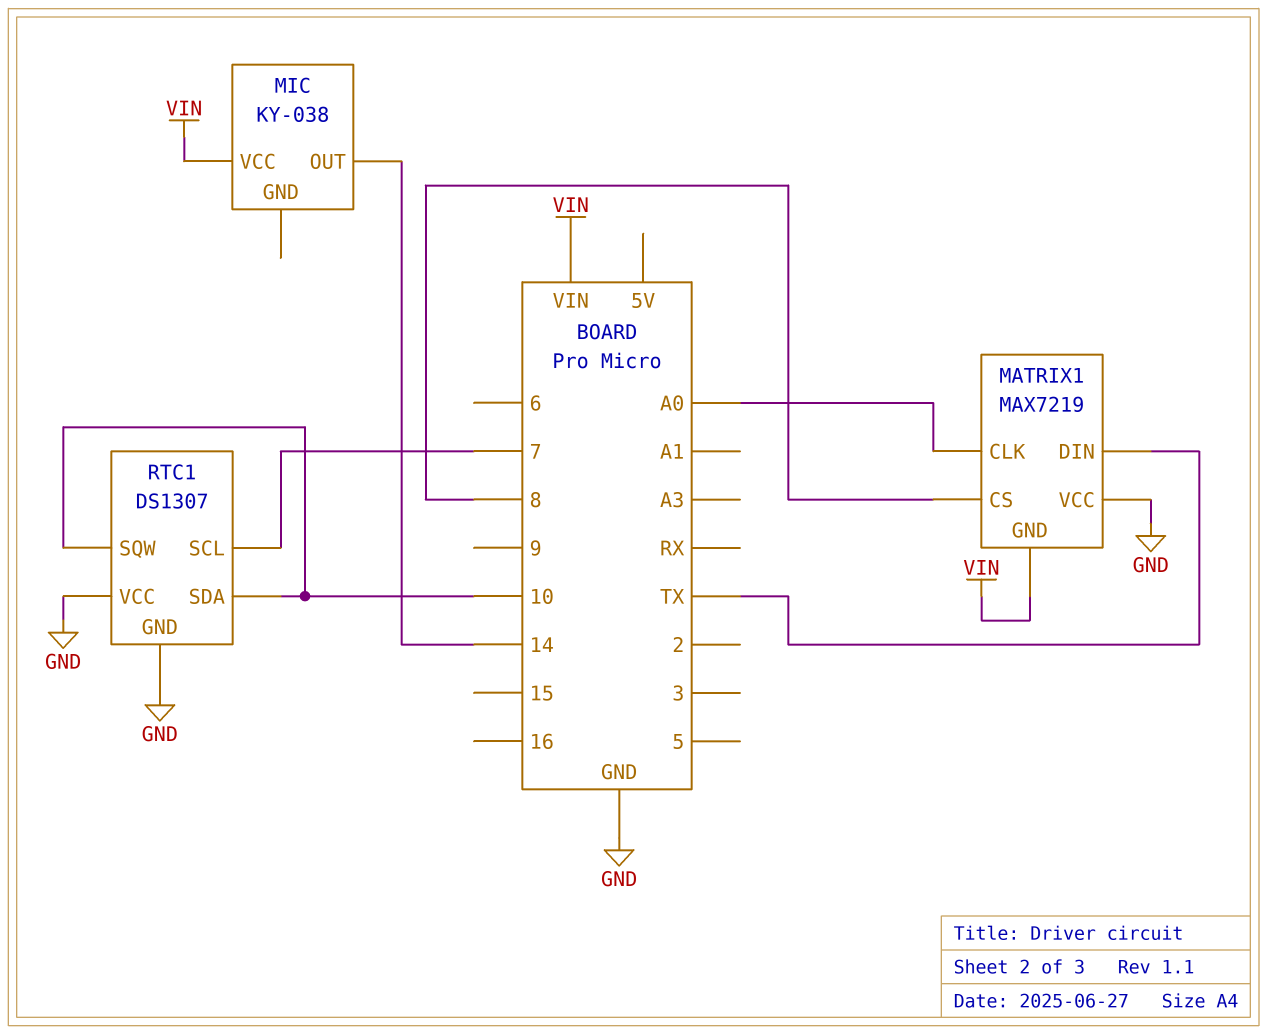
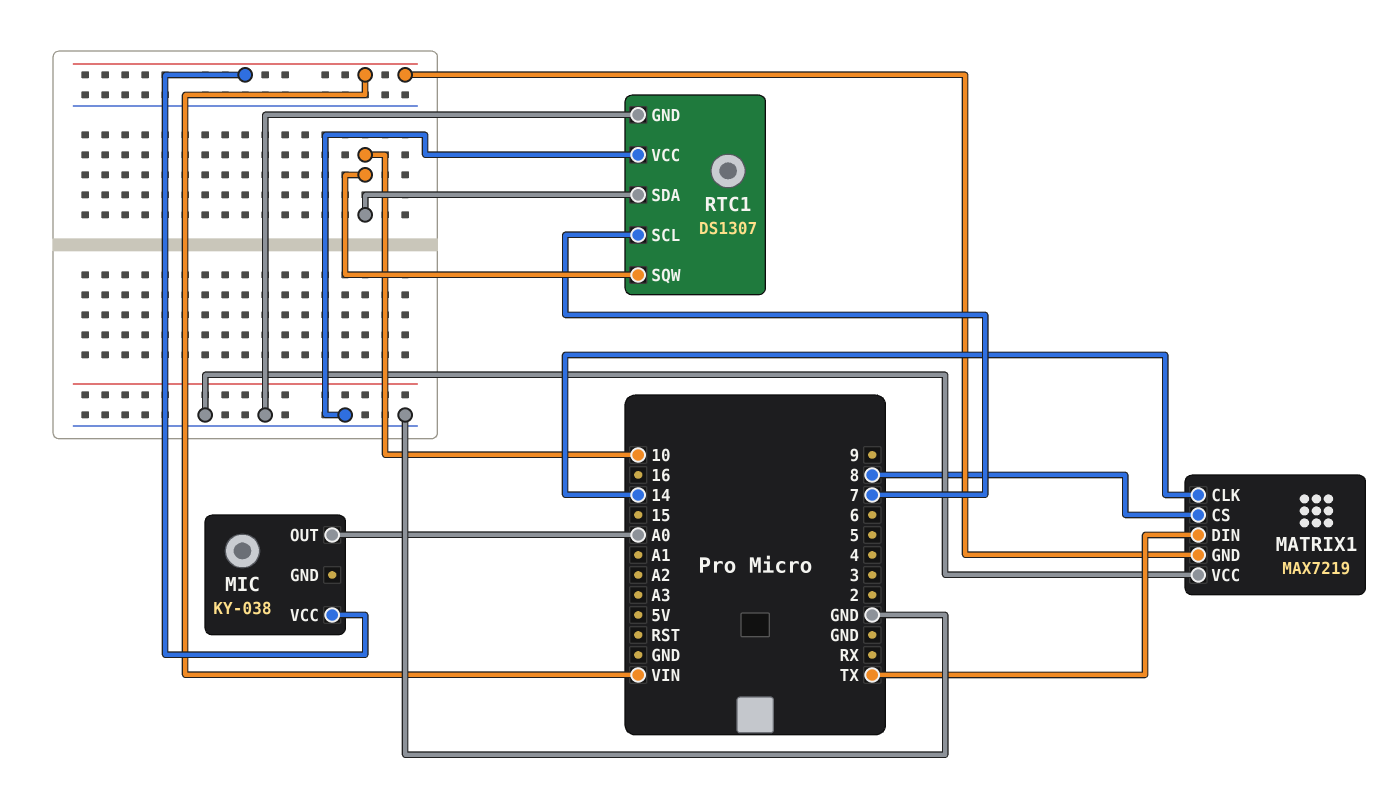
MATRIX1 pin CLK: A0 -> 14
MIC pin OUT: 14 -> A0

